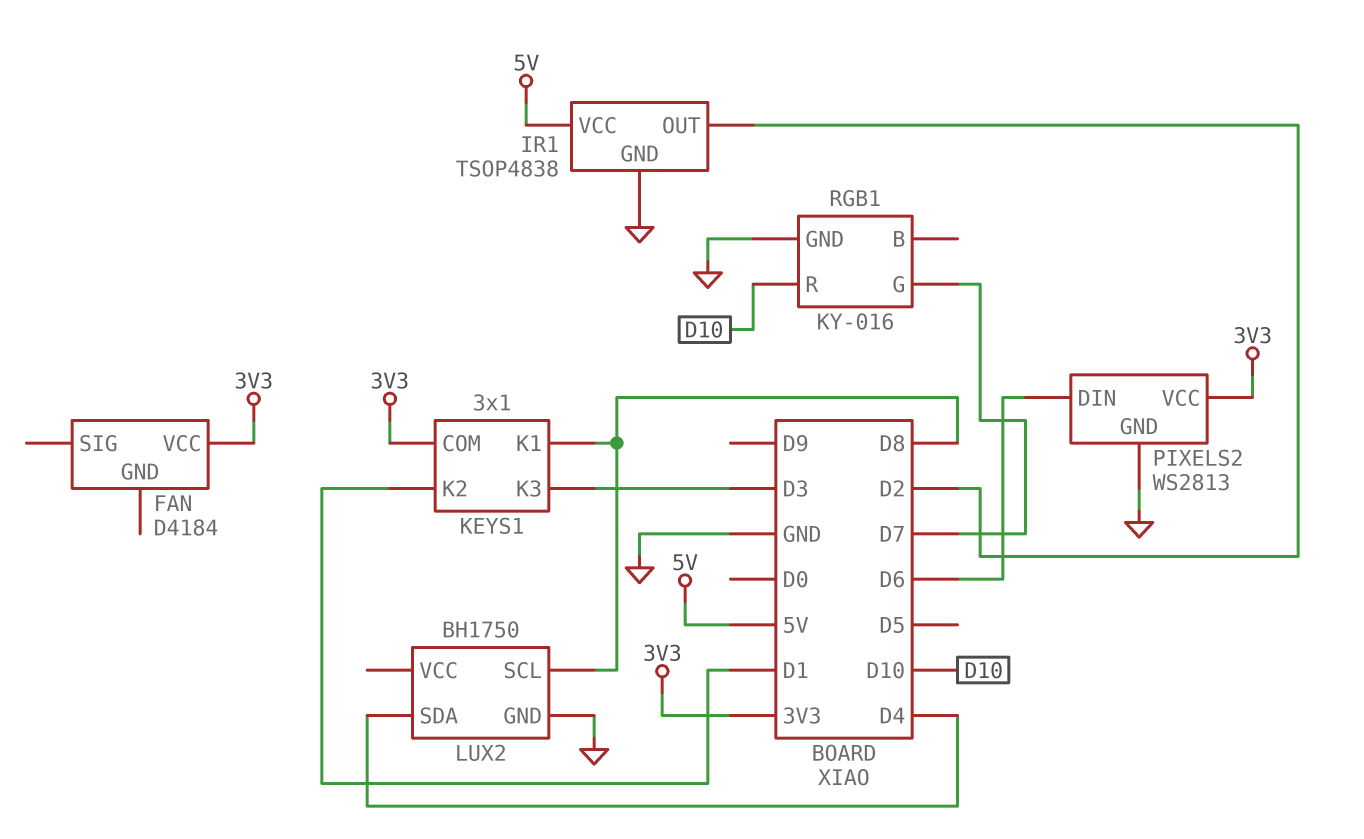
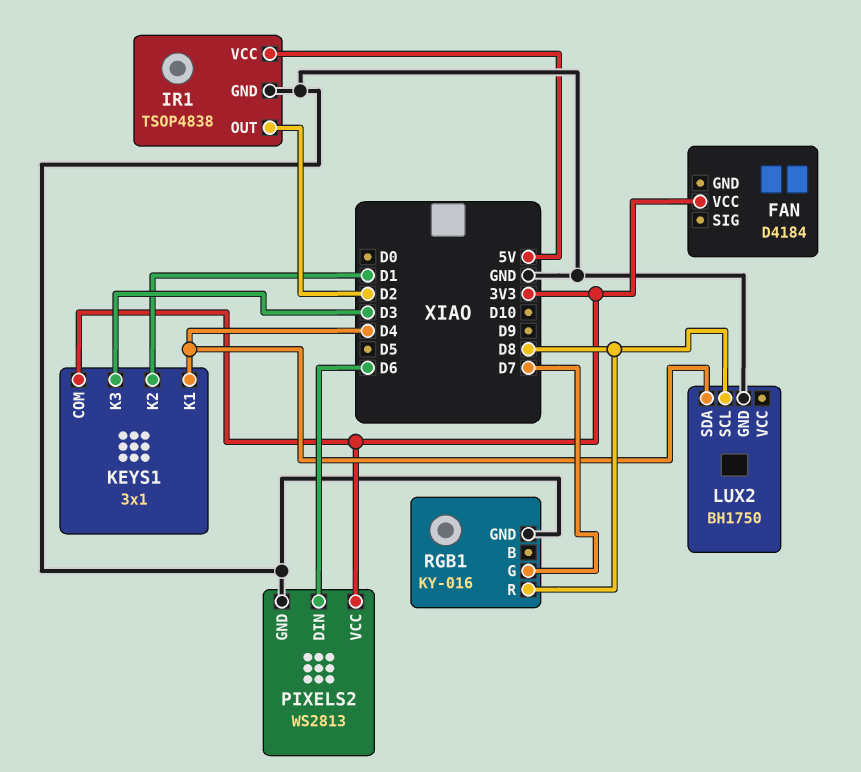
KEYS1 pin K1: D8 -> D4
RGB1 pin R: D10 -> D8

